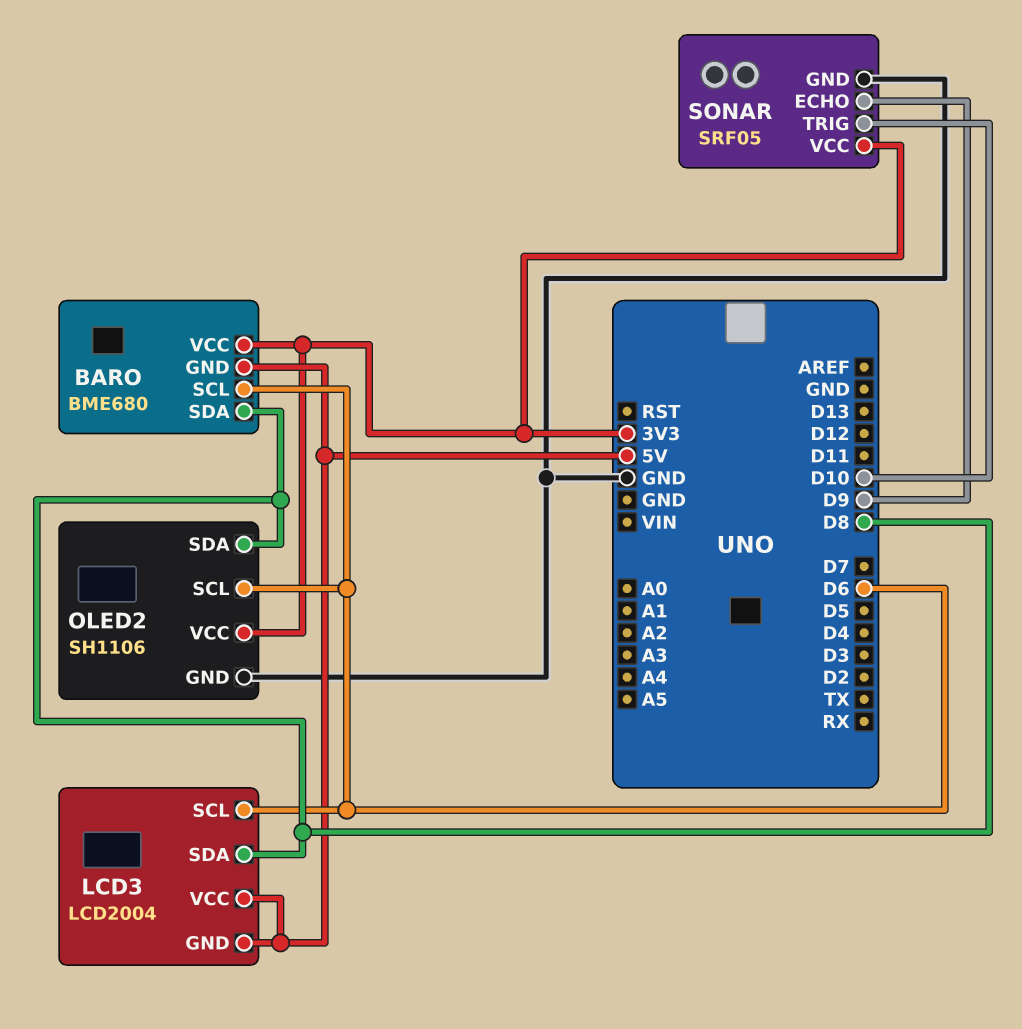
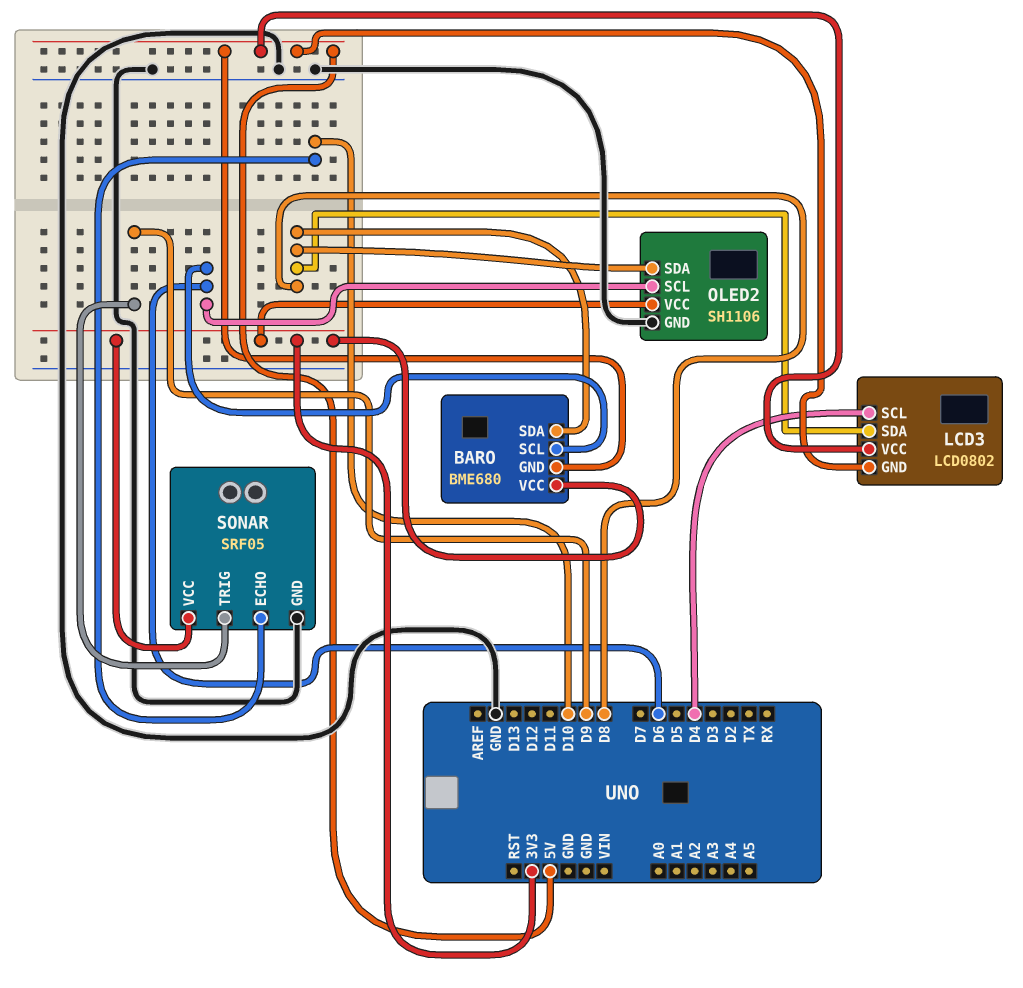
LCD3: LCD2004 -> LCD0802
LCD3 pin SCL: D6 -> D4
SONAR pin ECHO: D9 -> D10
SONAR pin TRIG: D10 -> D9

